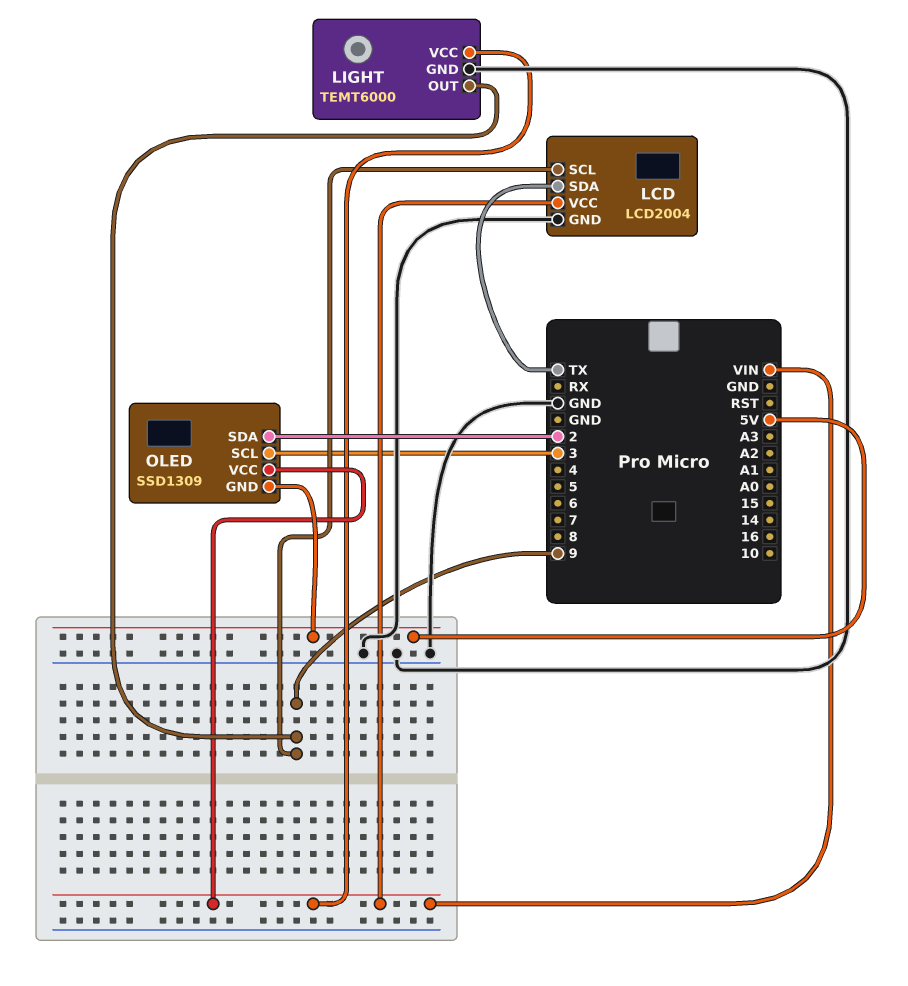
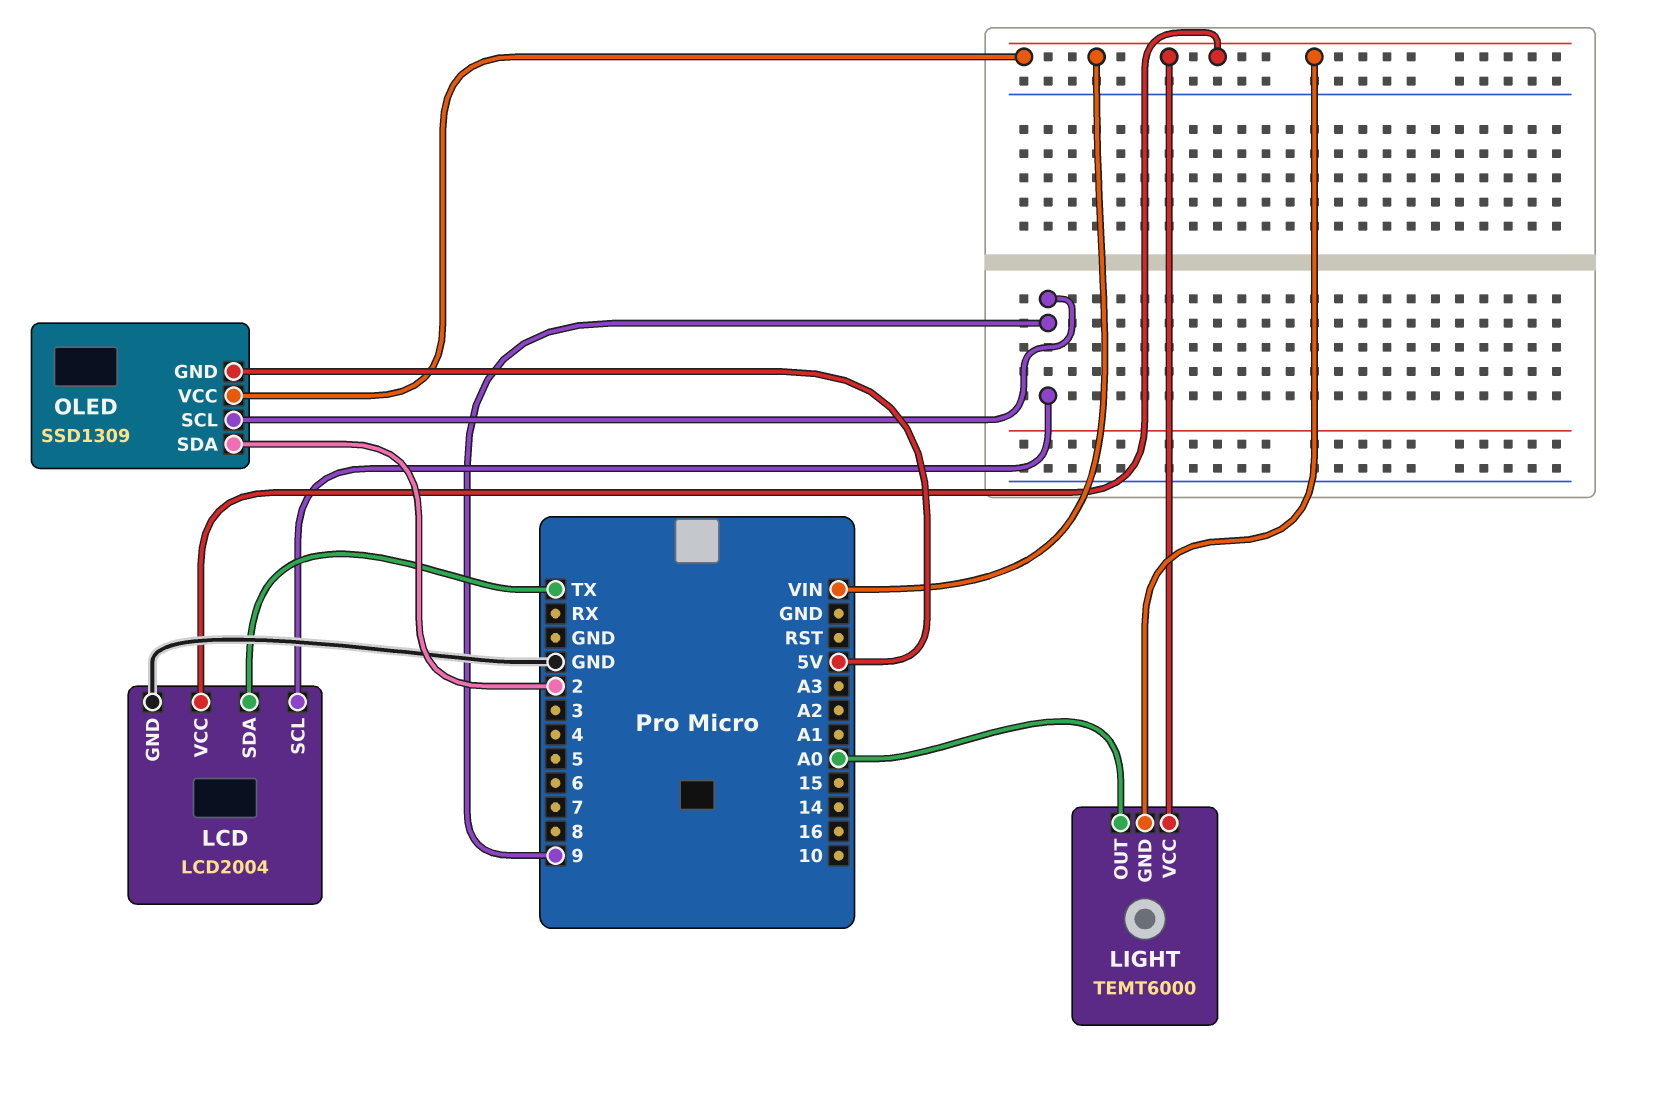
LIGHT pin GND: GND -> VIN
LIGHT pin OUT: 9 -> A0
OLED pin SCL: 3 -> 9

